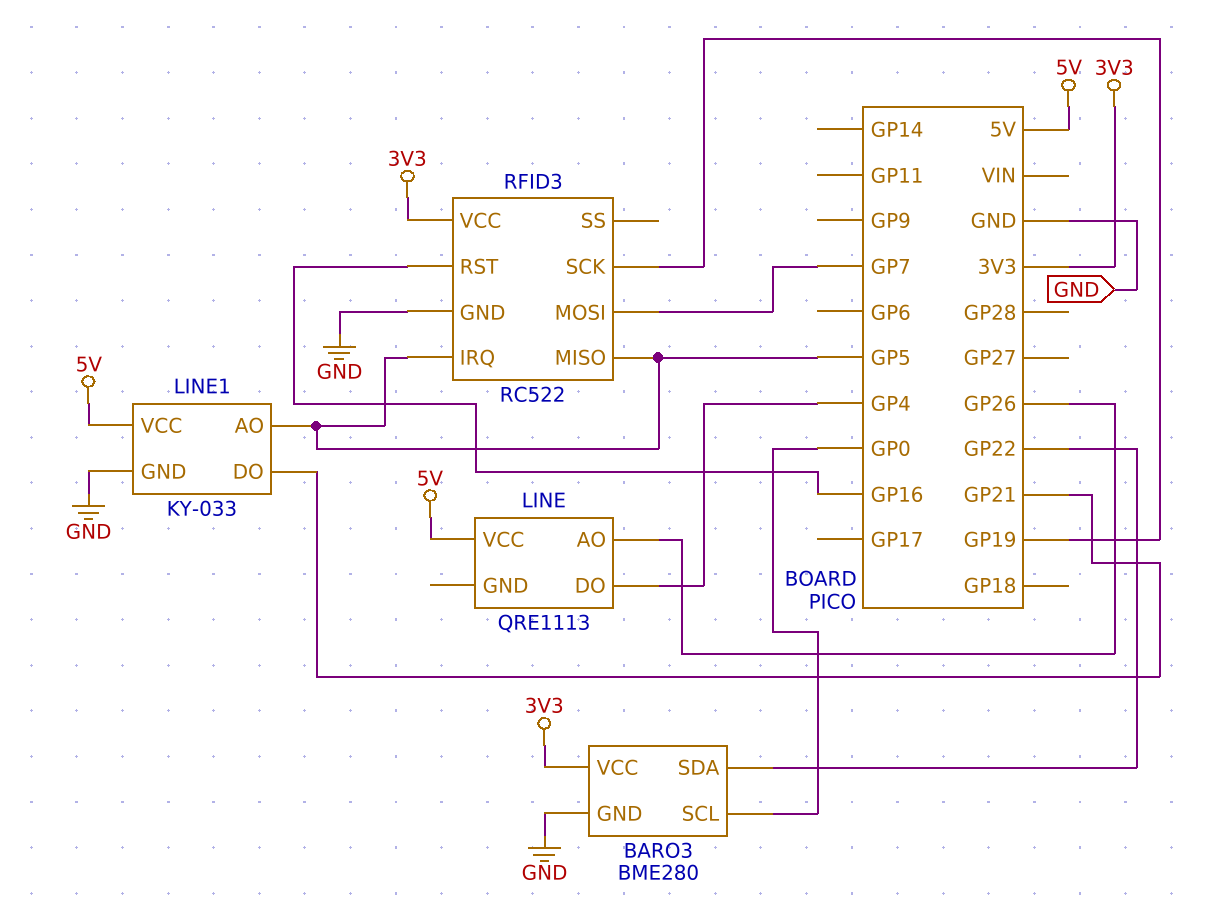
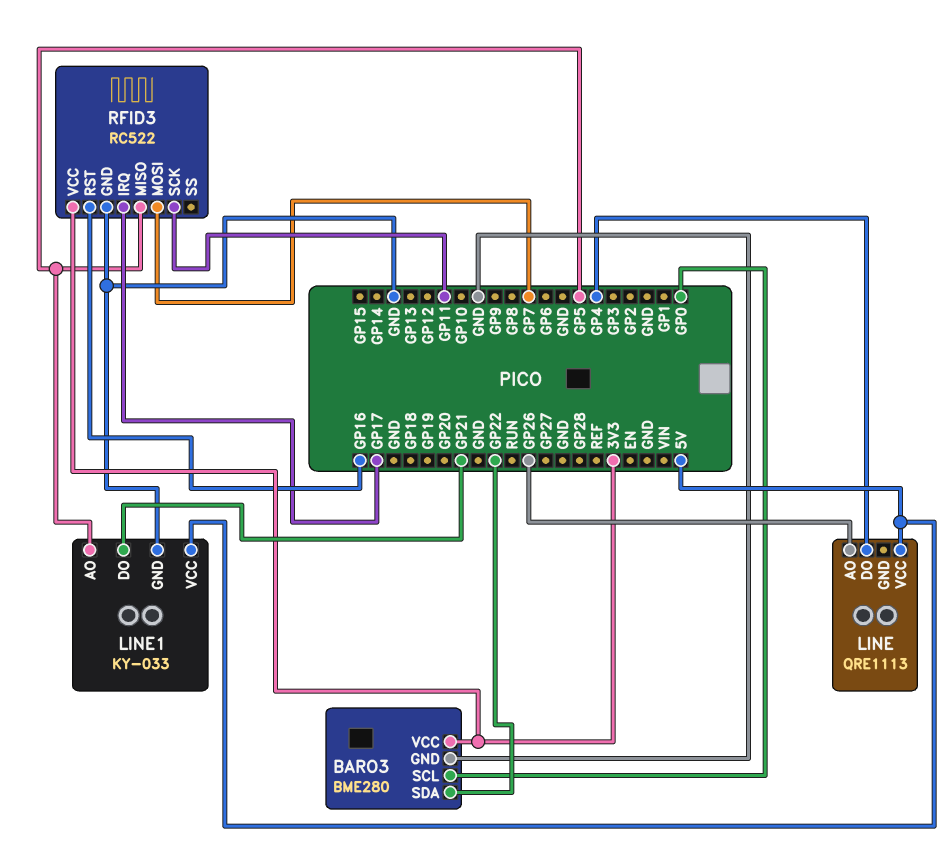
RFID3 pin IRQ: GP5 -> GP17
RFID3 pin SCK: GP19 -> GP11

